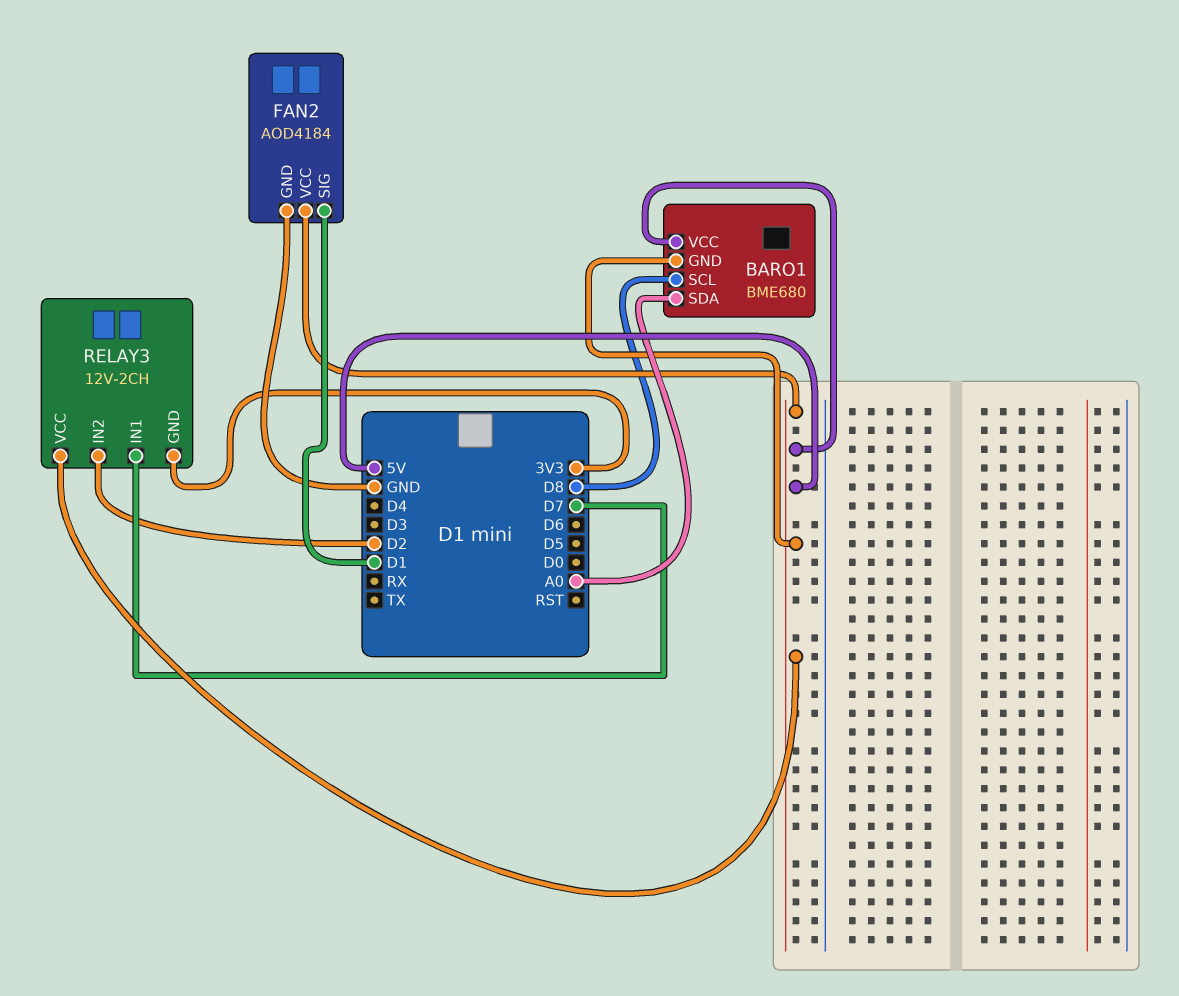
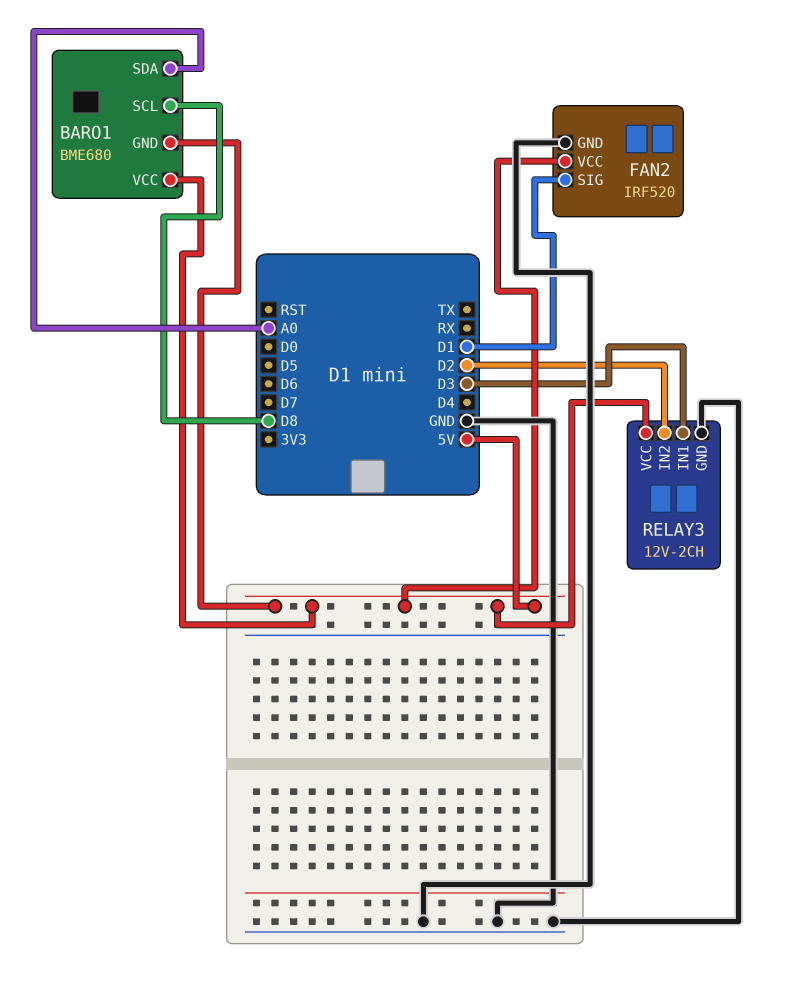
FAN2: AOD4184 -> IRF520
RELAY3 pin GND: 3V3 -> GND
RELAY3 pin IN1: D7 -> D3

